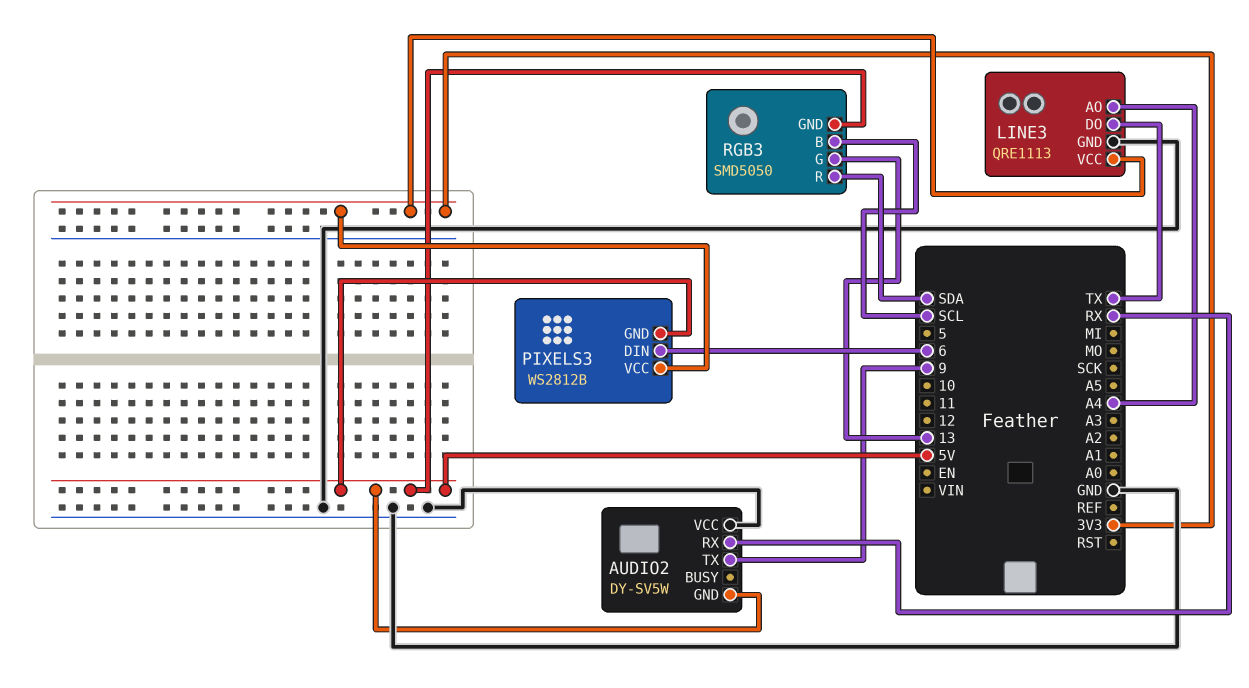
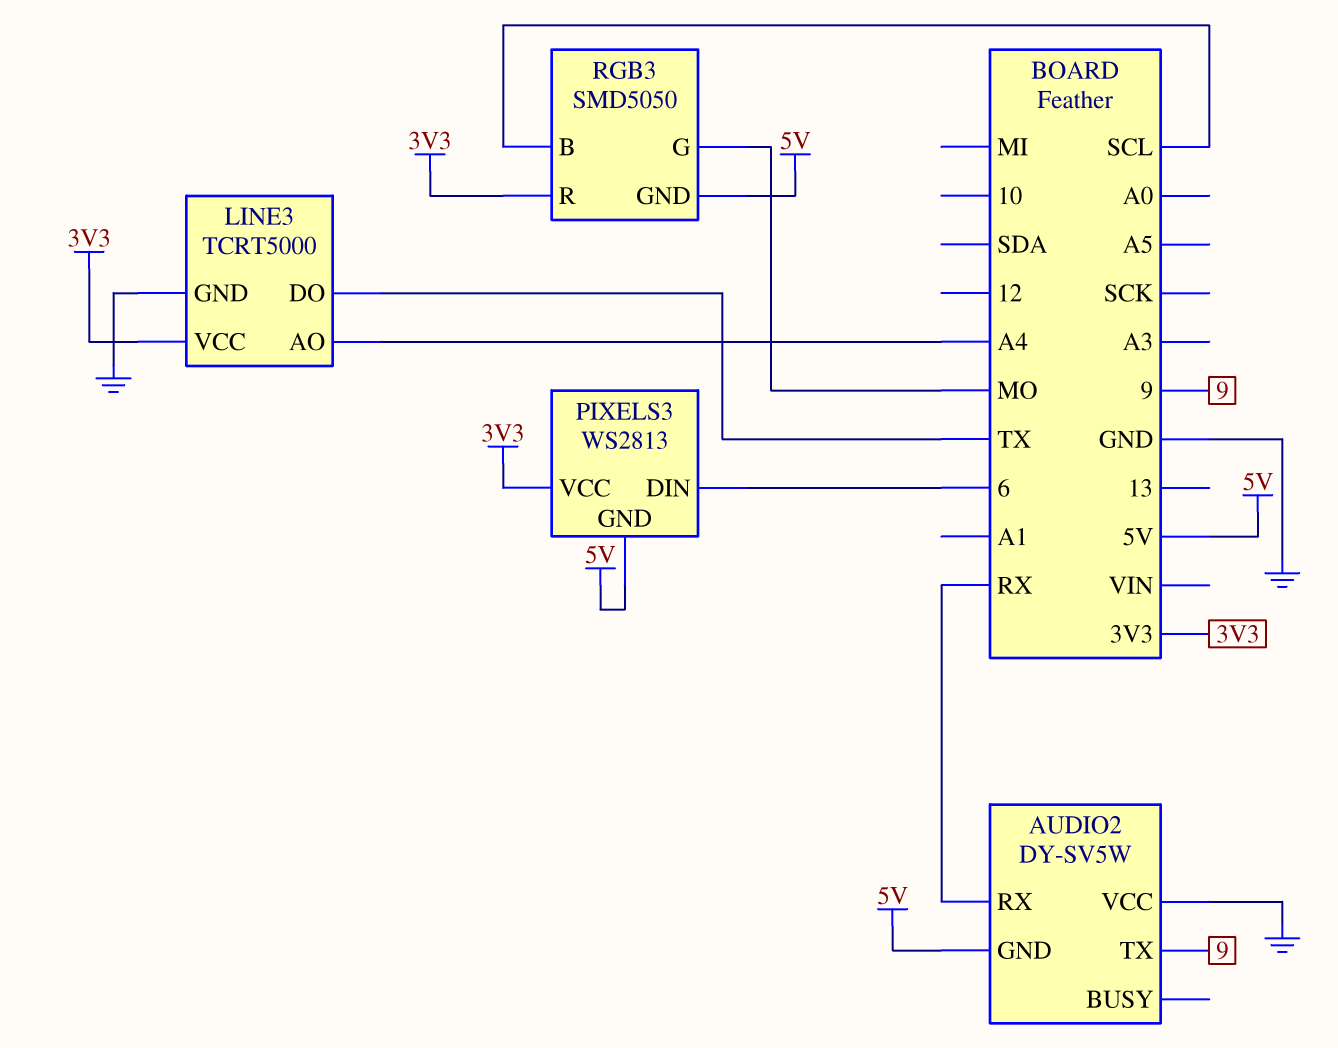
LINE3: QRE1113 -> TCRT5000
PIXELS3: WS2812B -> WS2813
RGB3 pin G: 13 -> MO
RGB3 pin R: SDA -> 3V3

